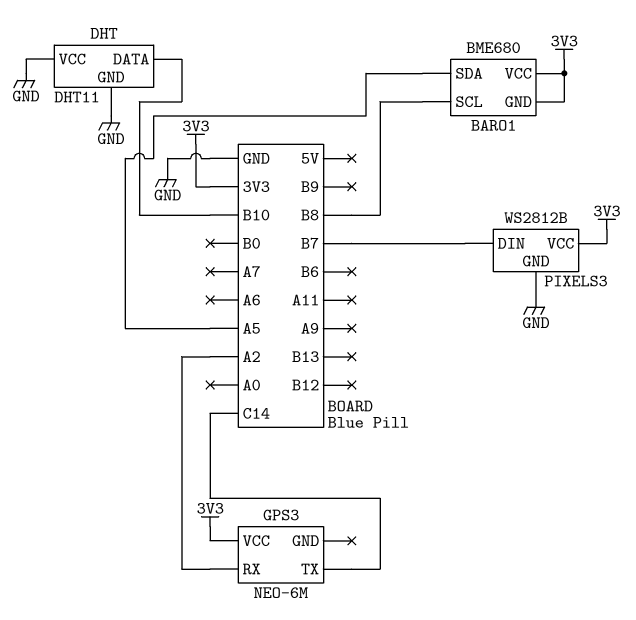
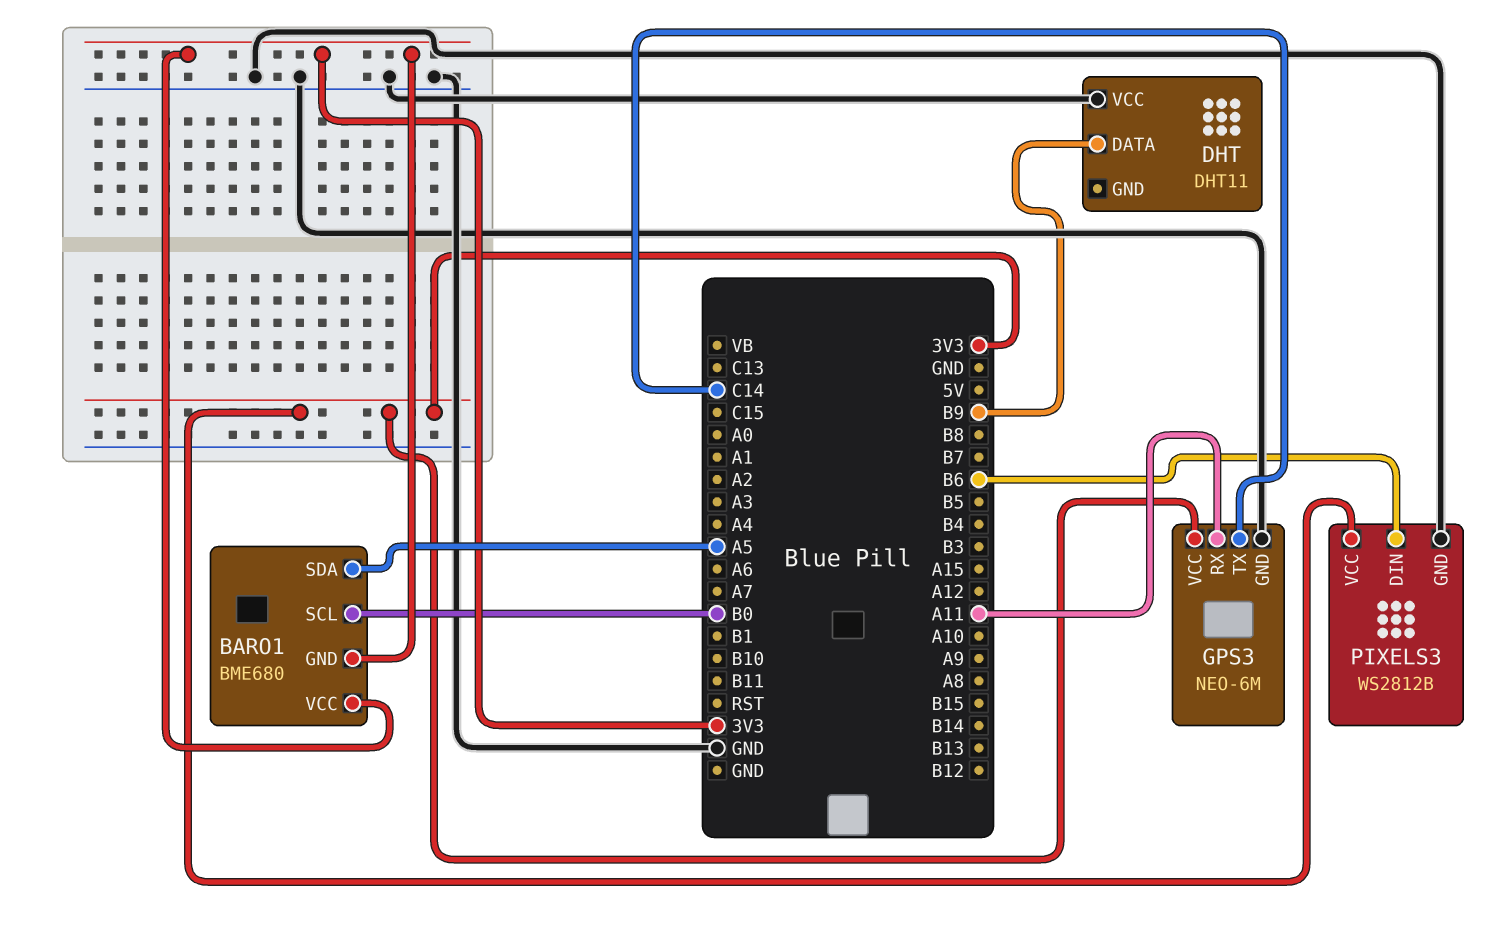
BARO1 pin SCL: B8 -> B0
DHT pin DATA: B10 -> B9
DHT pin GND: GND -> none
GPS3 pin GND: none -> GND
GPS3 pin RX: A2 -> A11
PIXELS3 pin DIN: B7 -> B6

